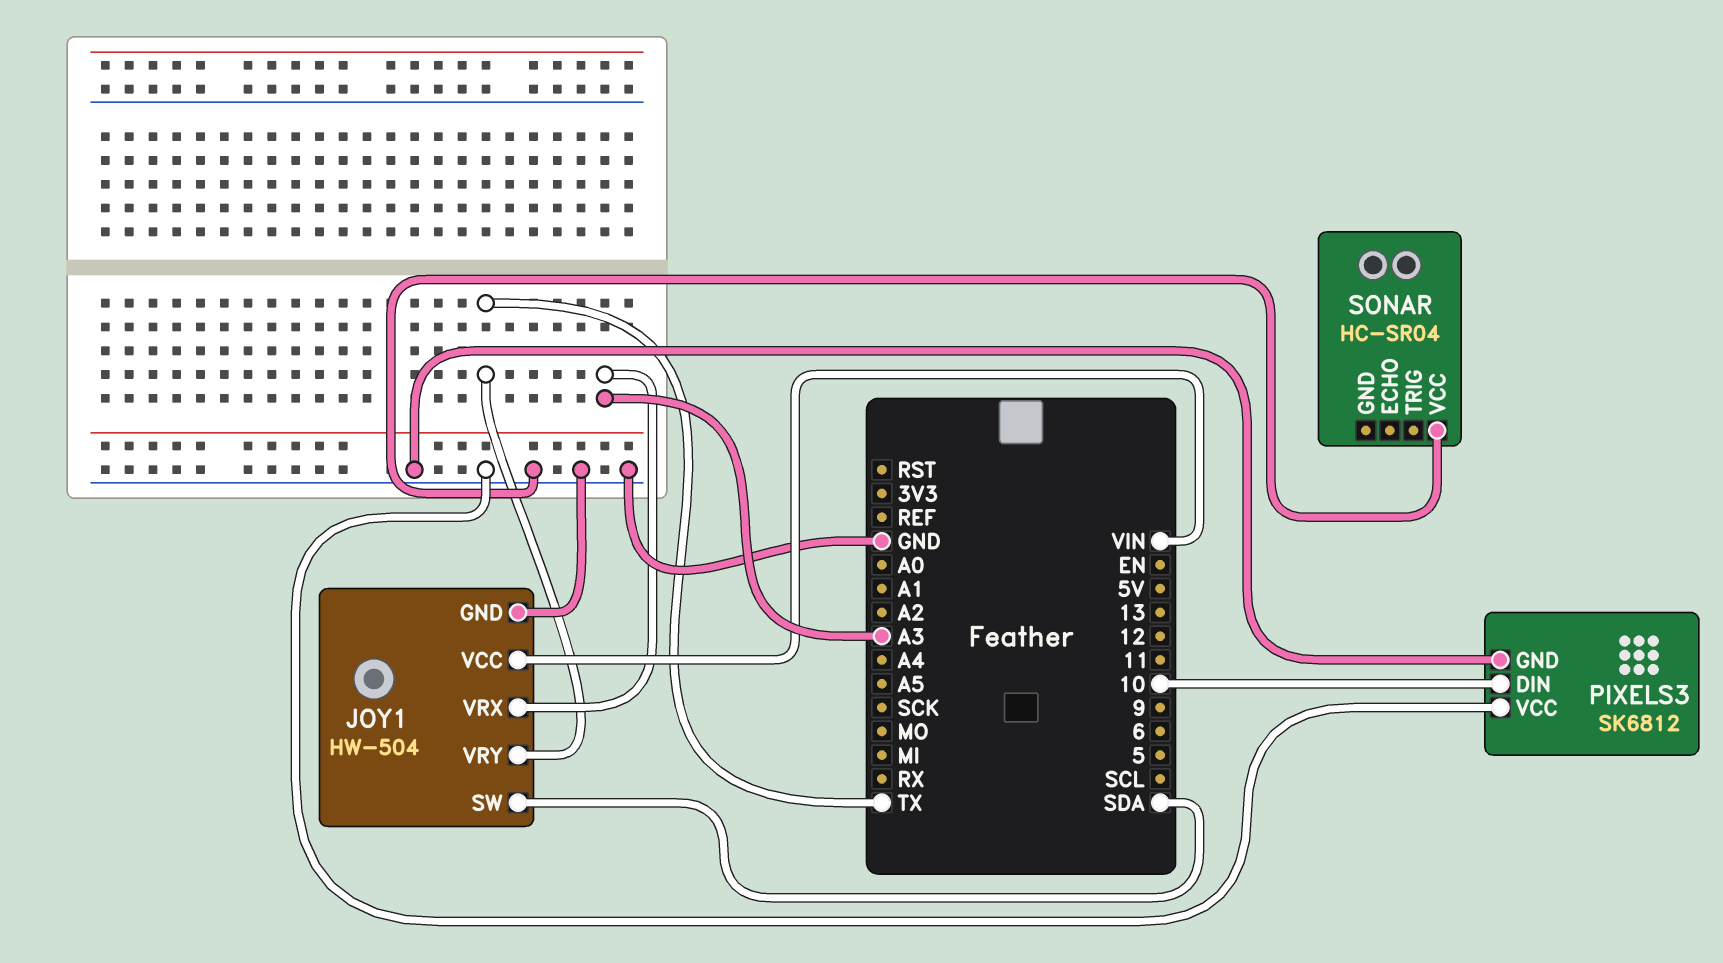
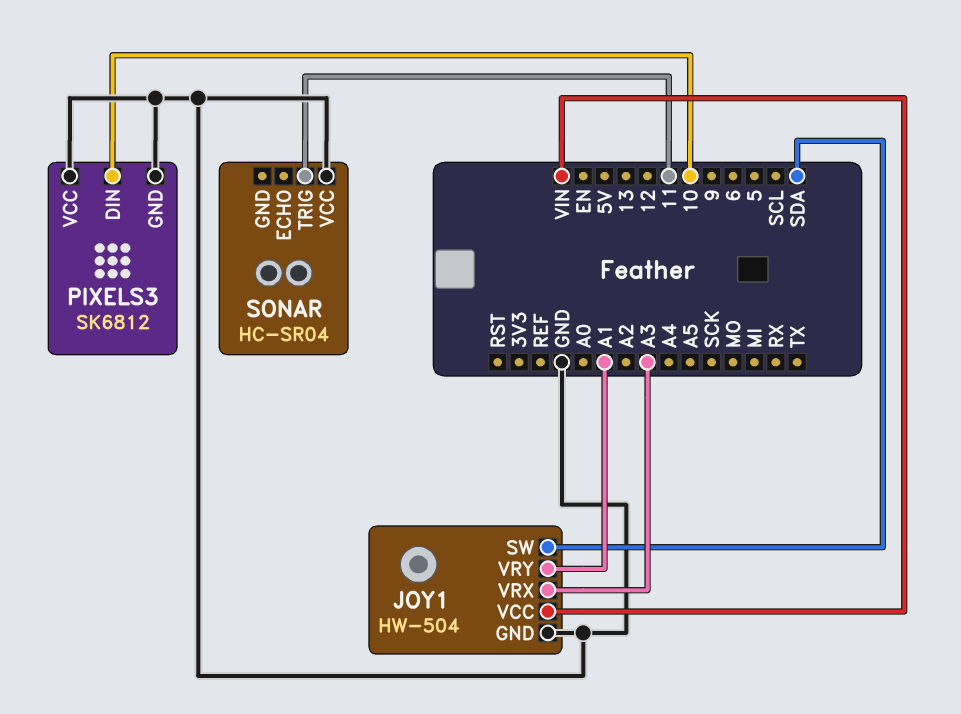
JOY1 pin VRY: TX -> A1
SONAR pin TRIG: none -> 11

